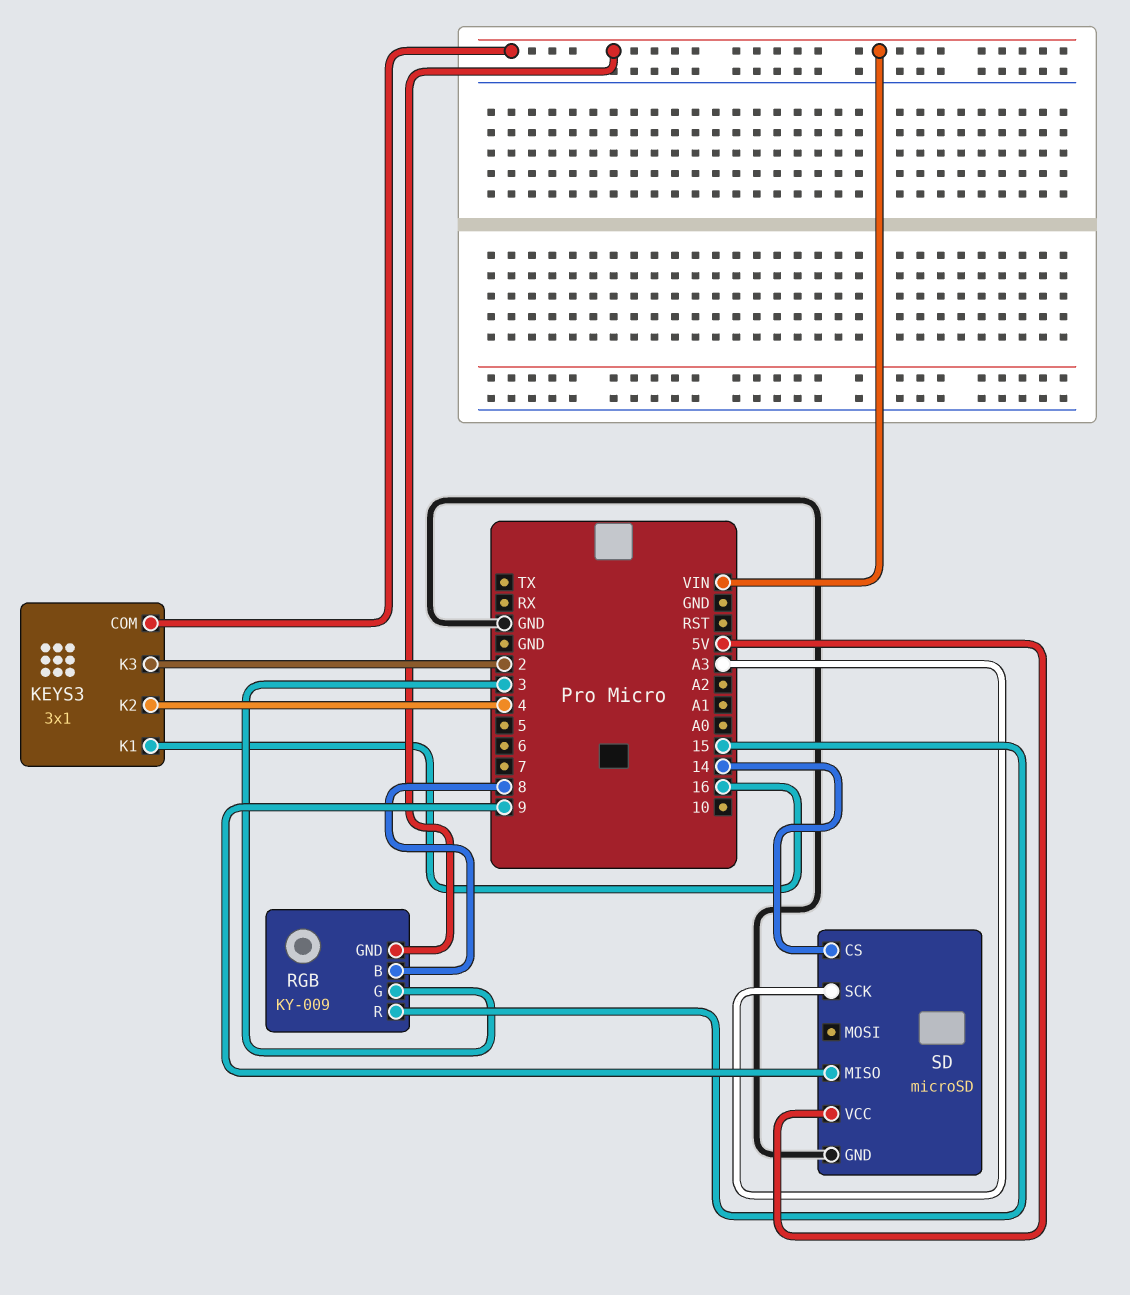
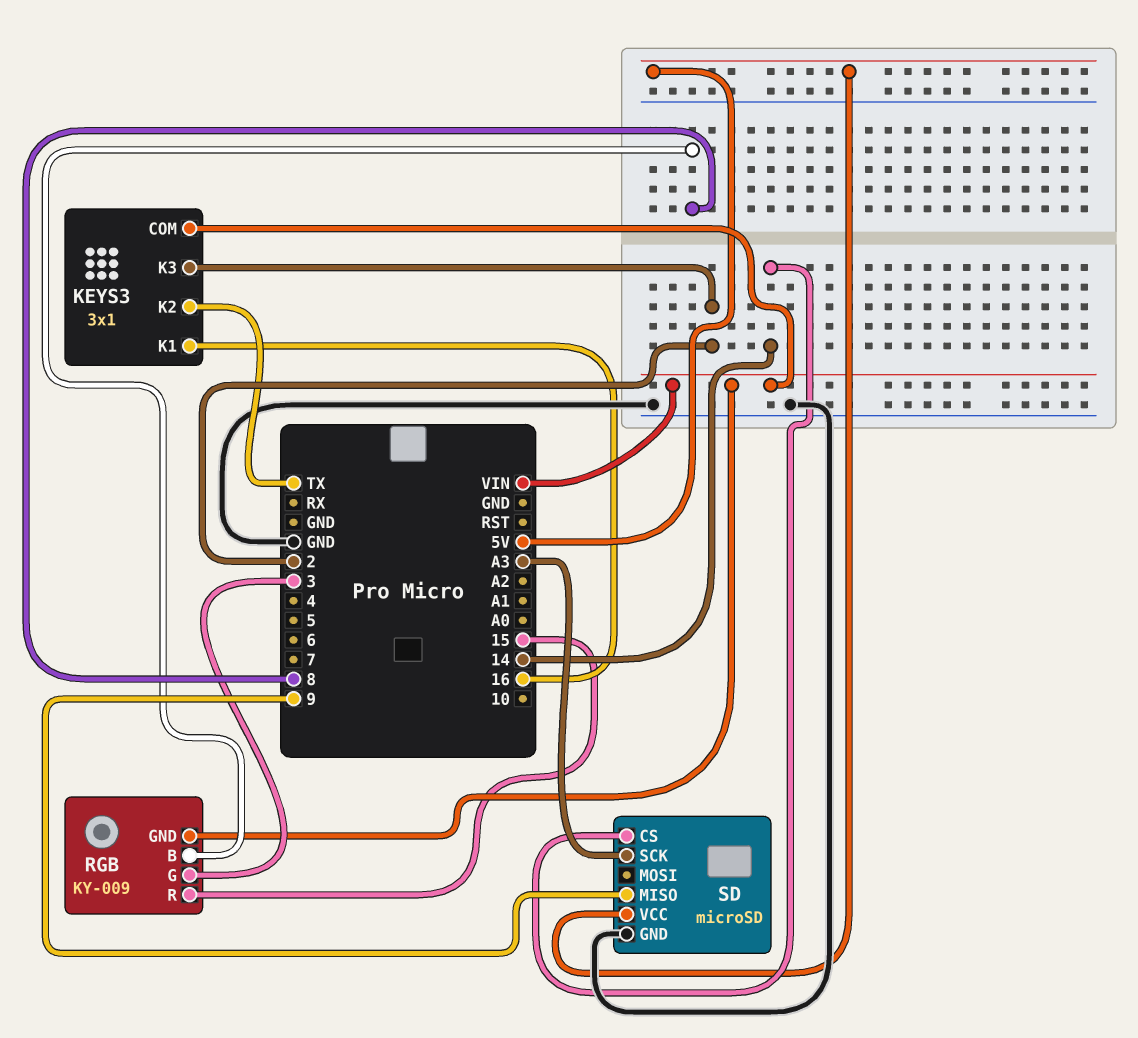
KEYS3 pin K2: 4 -> TX

